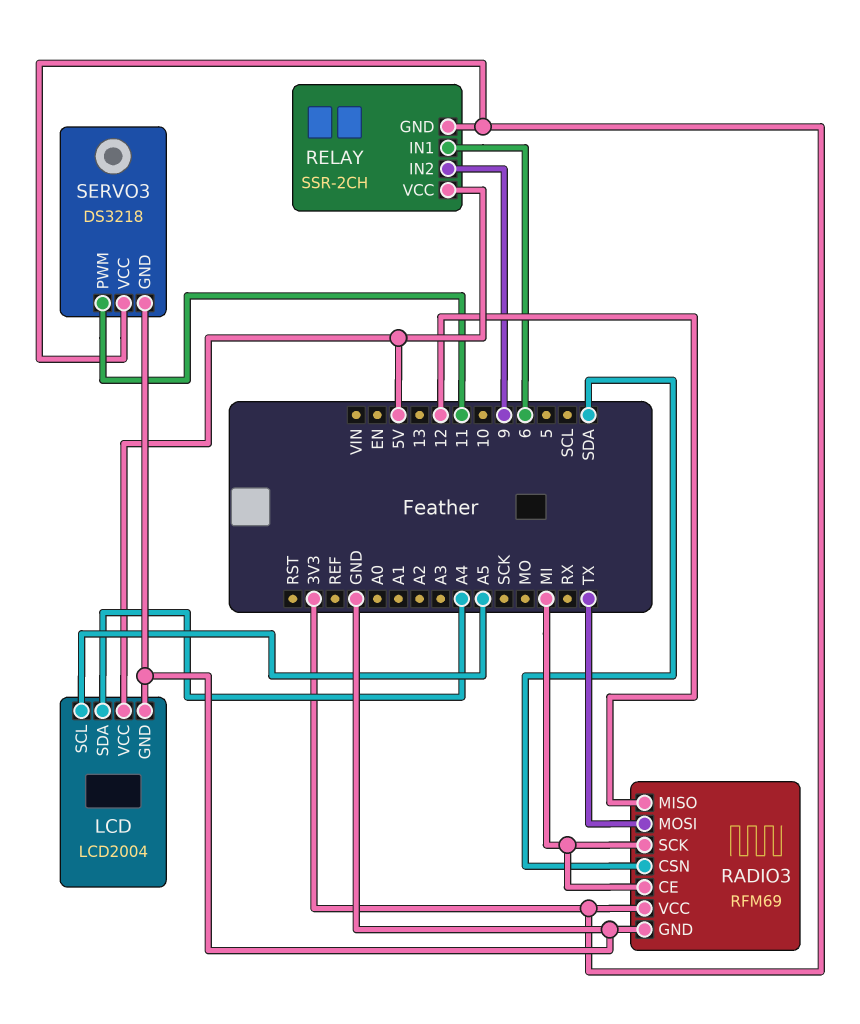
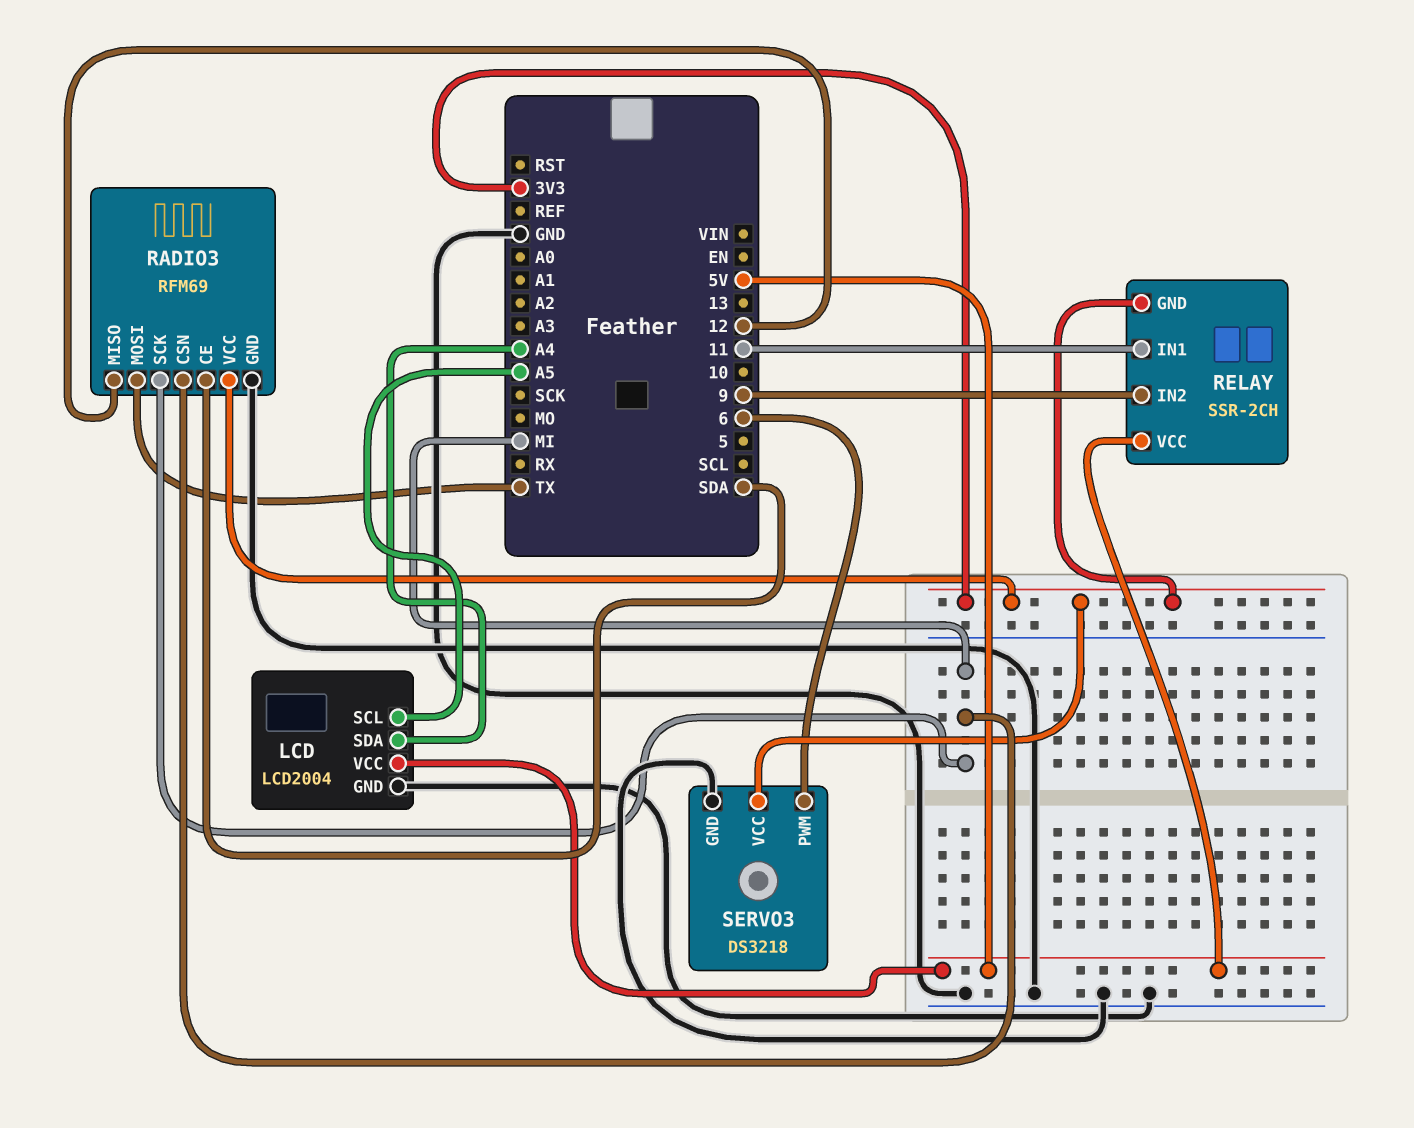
RADIO3 pin CE: MI -> SDA
RADIO3 pin CSN: SDA -> MI
RELAY pin IN1: 6 -> 11
SERVO3 pin PWM: 11 -> 6

